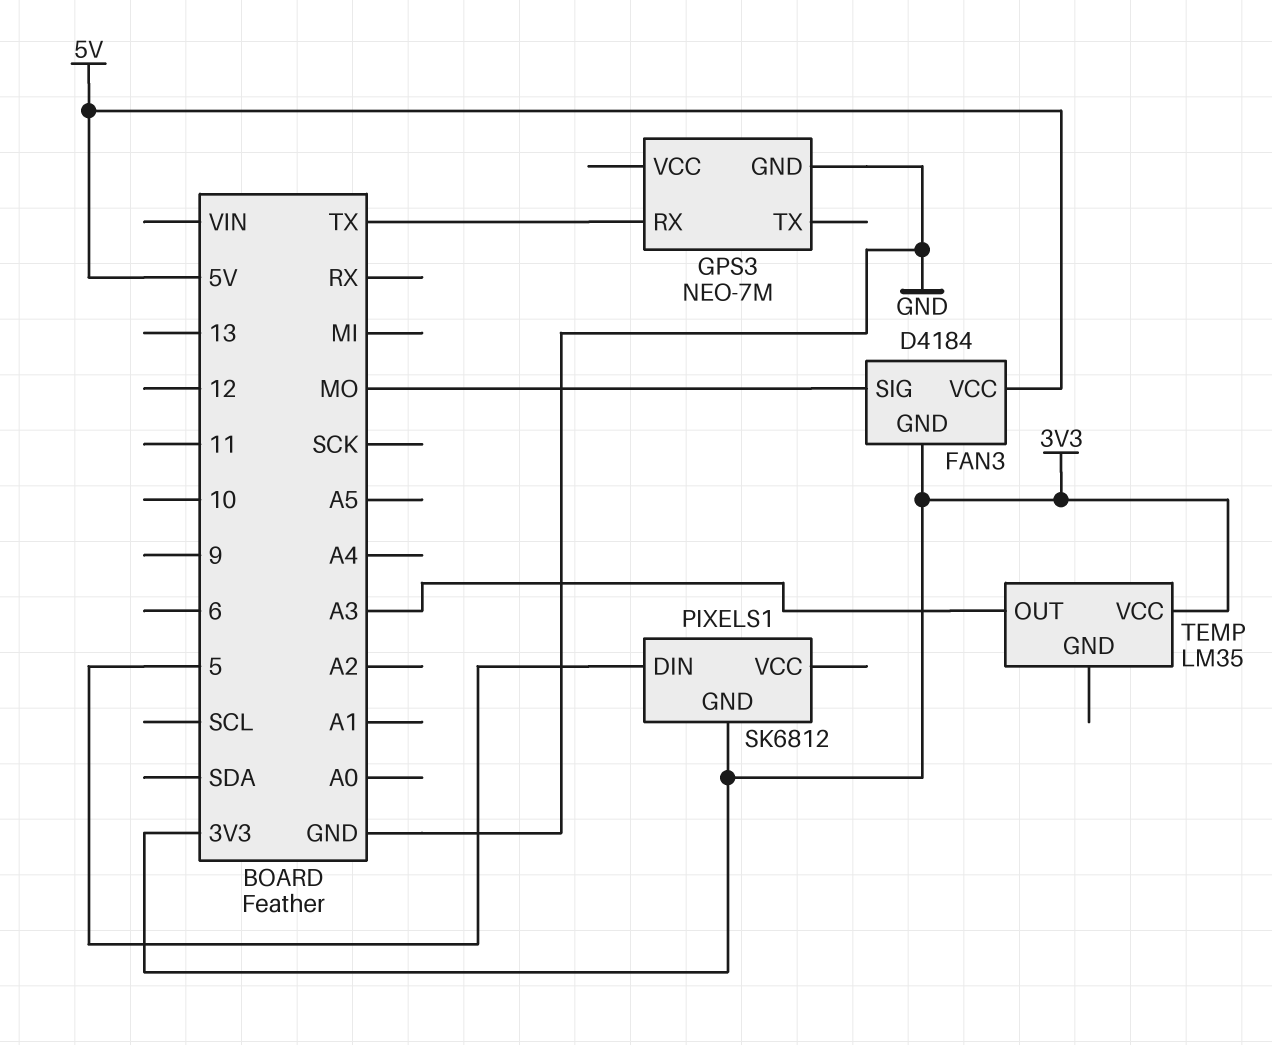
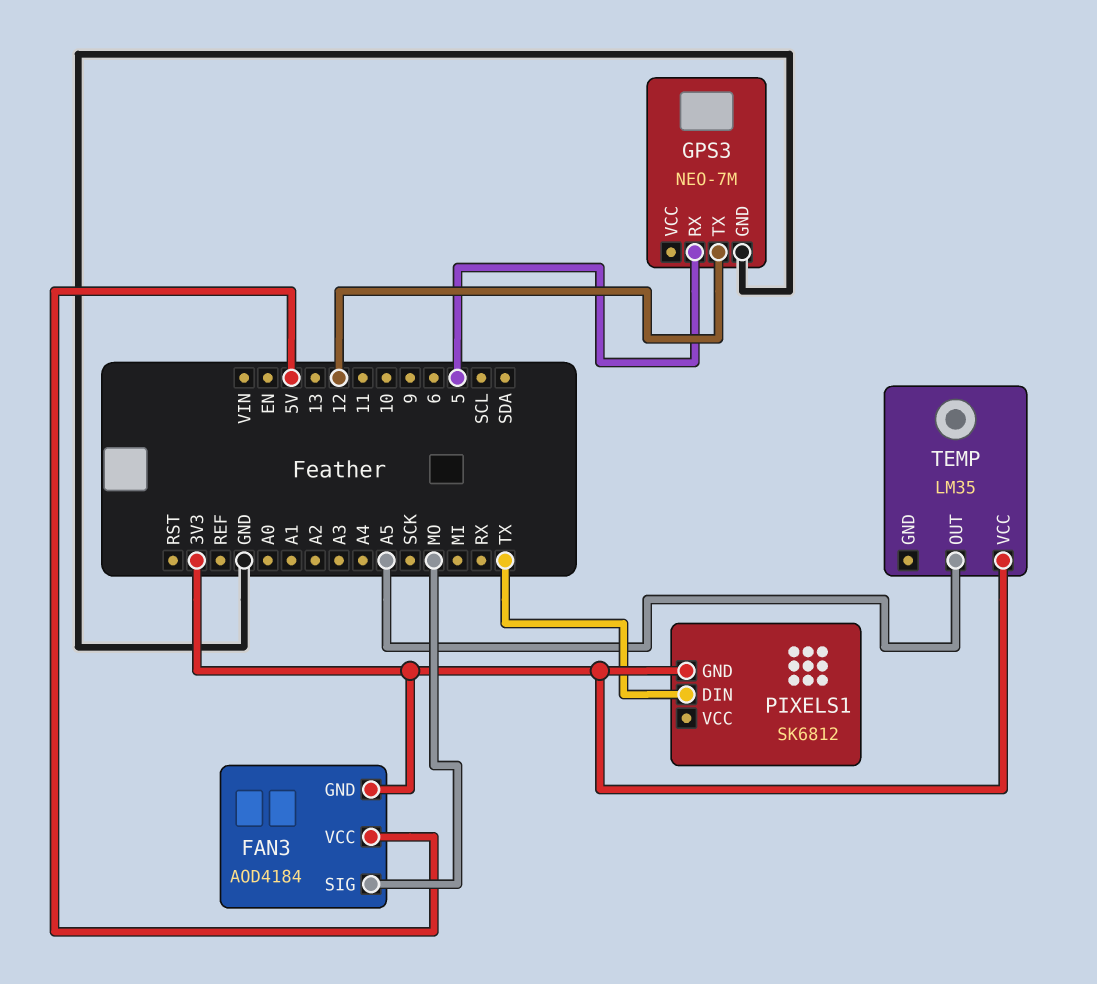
FAN3: D4184 -> AOD4184
GPS3 pin RX: TX -> 5
GPS3 pin TX: none -> 12
PIXELS1 pin DIN: 5 -> TX
TEMP pin OUT: A3 -> A5

